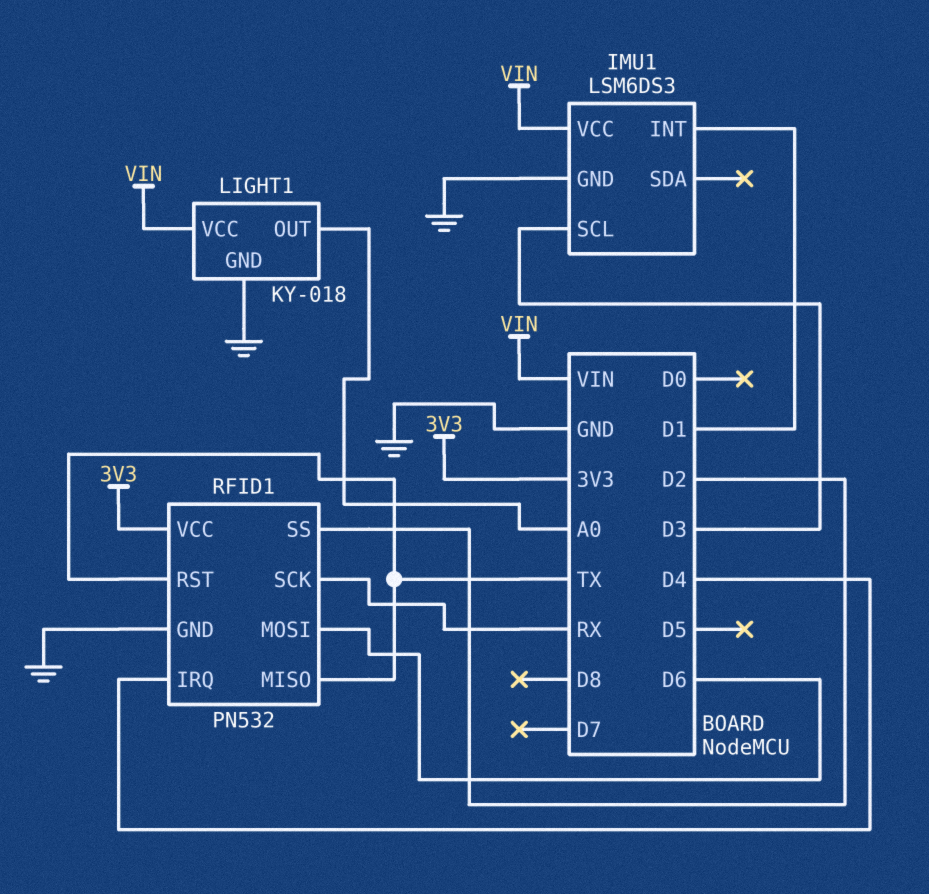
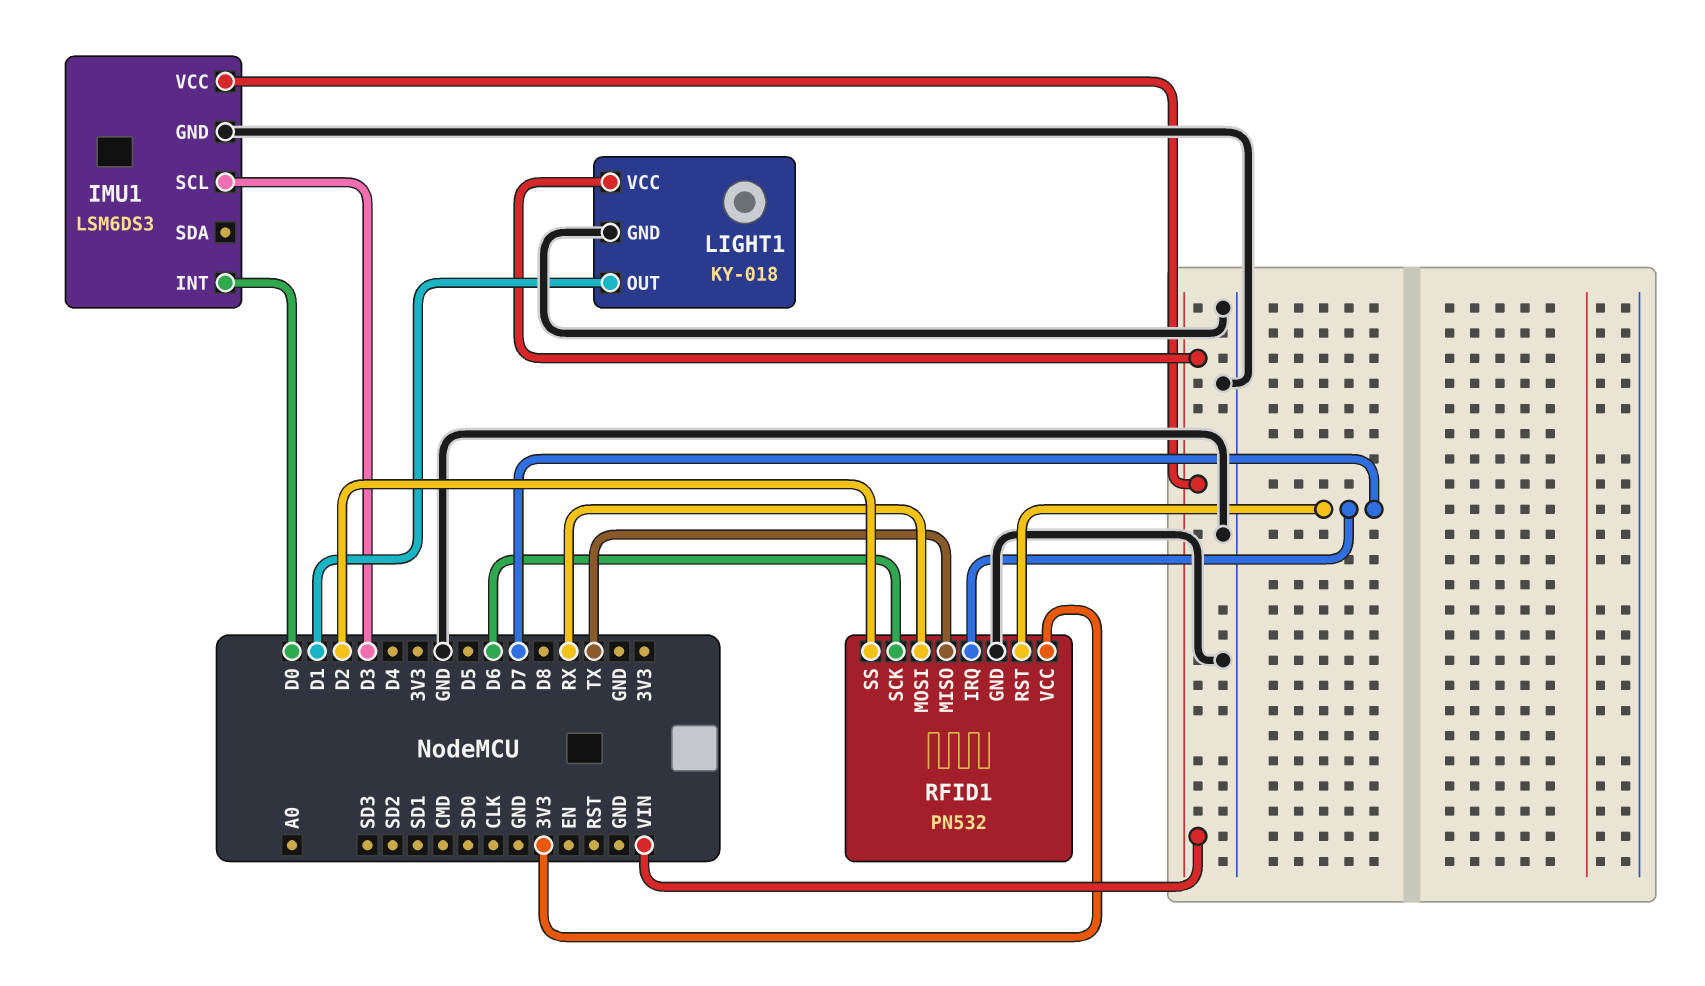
IMU1 pin INT: D1 -> D0
LIGHT1 pin OUT: A0 -> D1
RFID1 pin IRQ: D4 -> D7
RFID1 pin MOSI: D6 -> RX
RFID1 pin RST: TX -> D7
RFID1 pin SCK: RX -> D6

